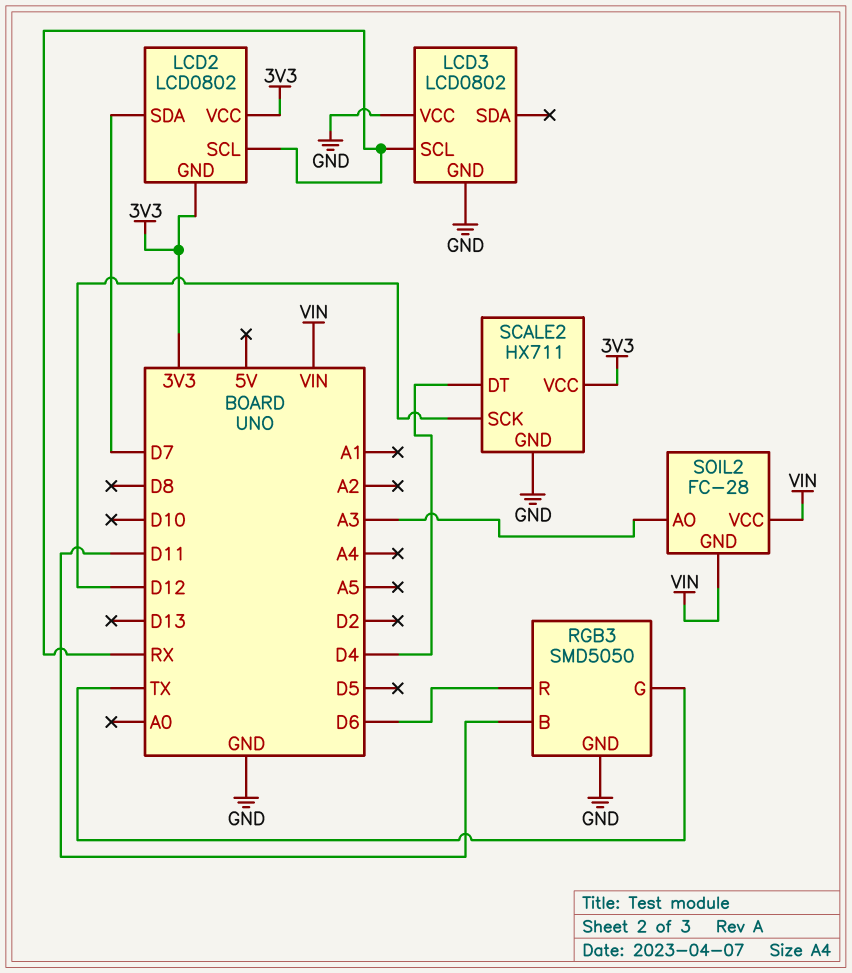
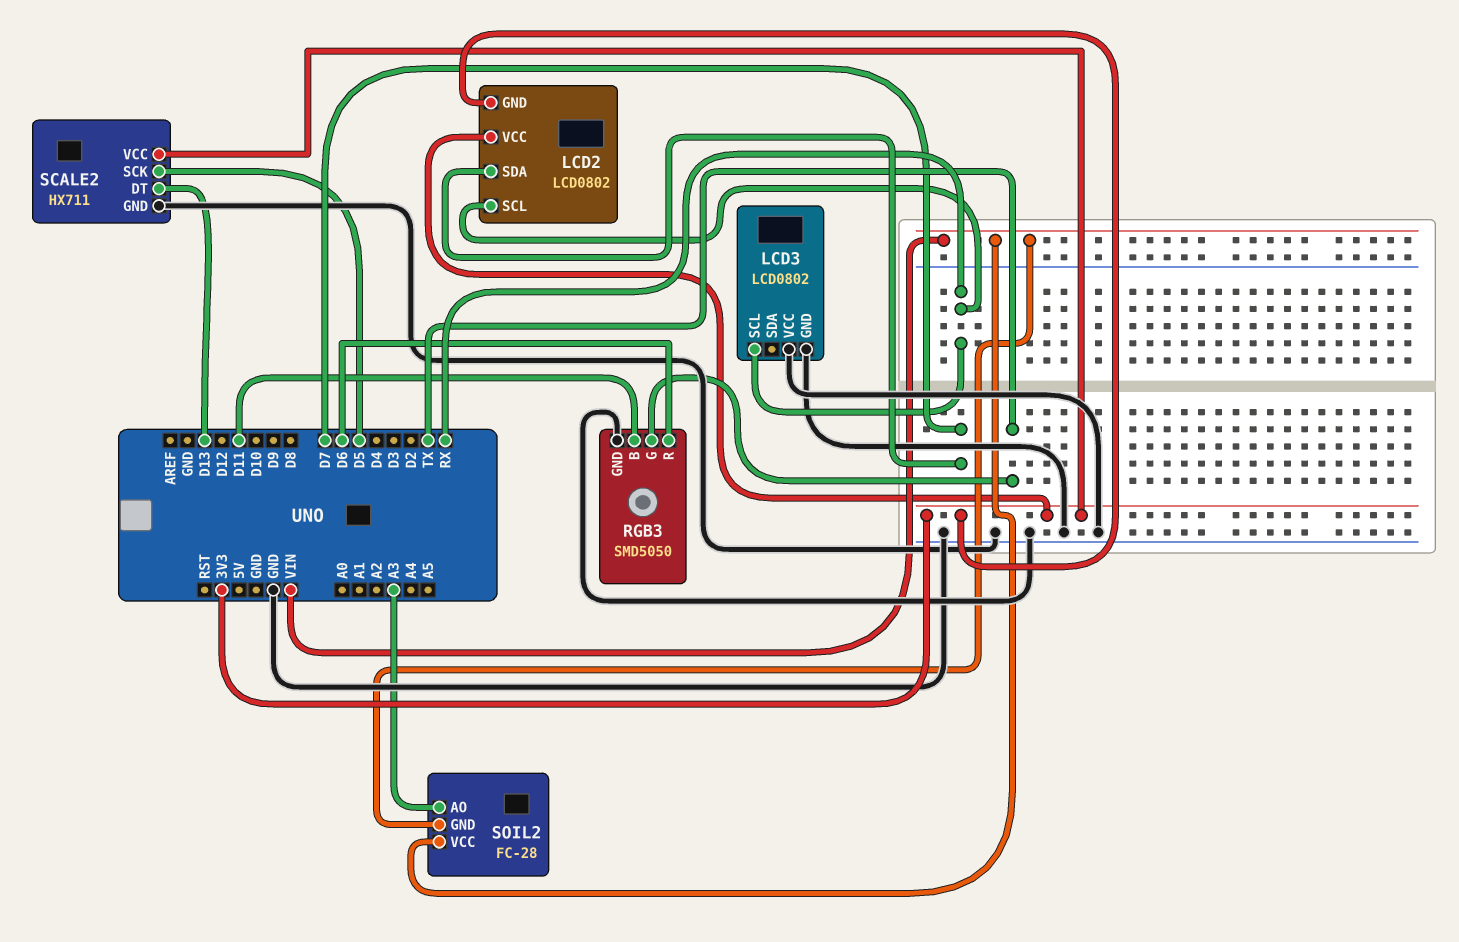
SCALE2 pin DT: D4 -> D13
SCALE2 pin SCK: D12 -> D5

